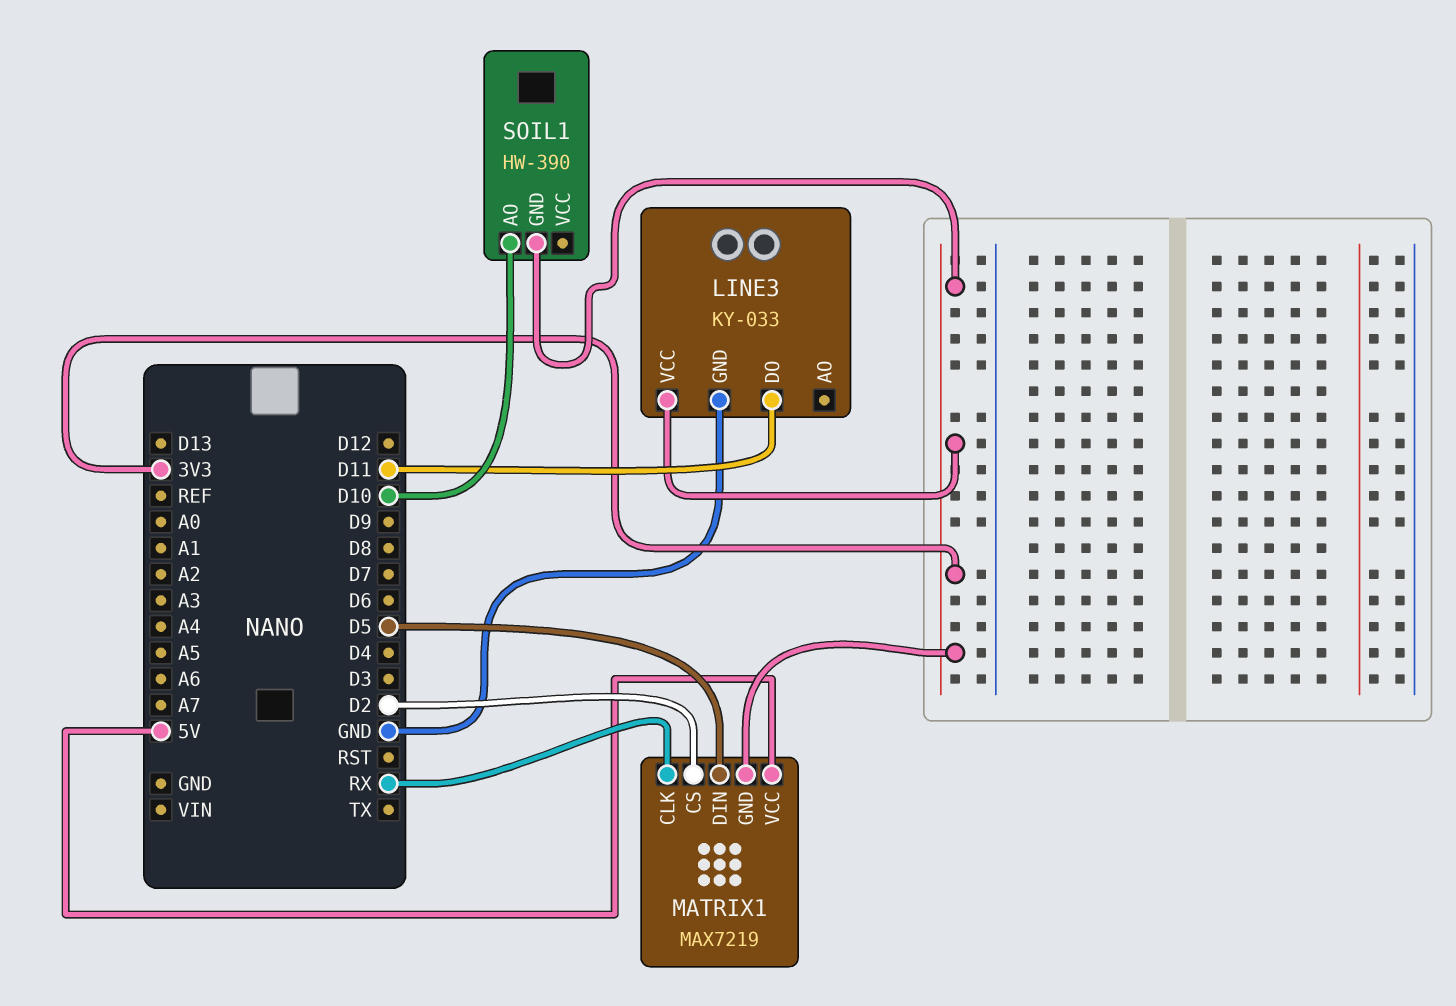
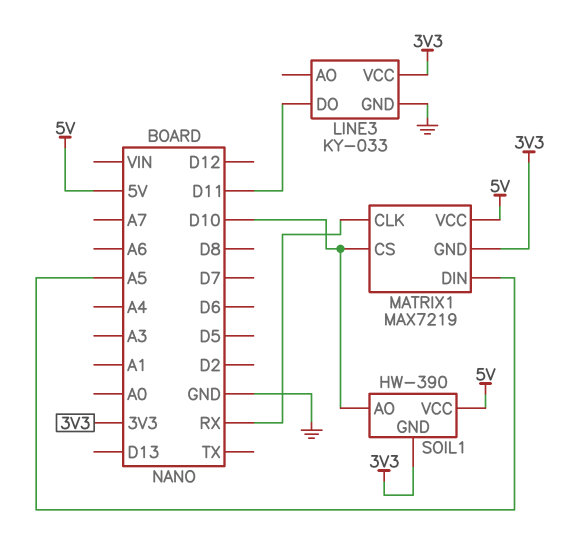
MATRIX1 pin CS: D2 -> D10
MATRIX1 pin DIN: D5 -> A5
SOIL1 pin VCC: none -> 5V

